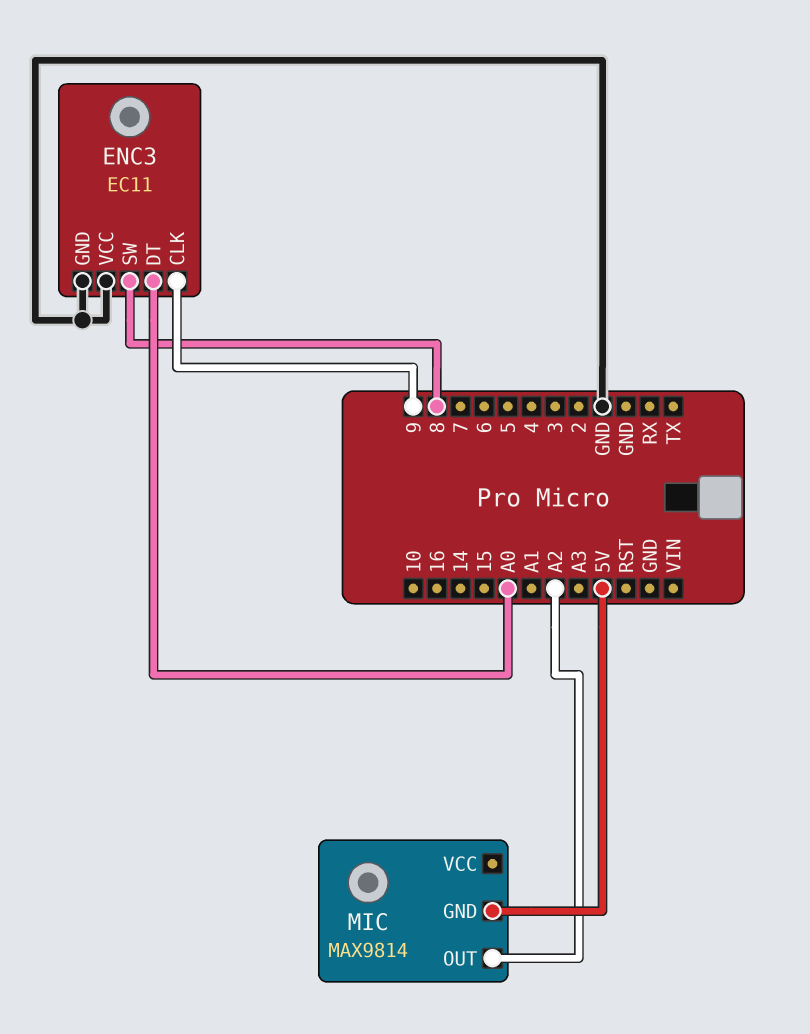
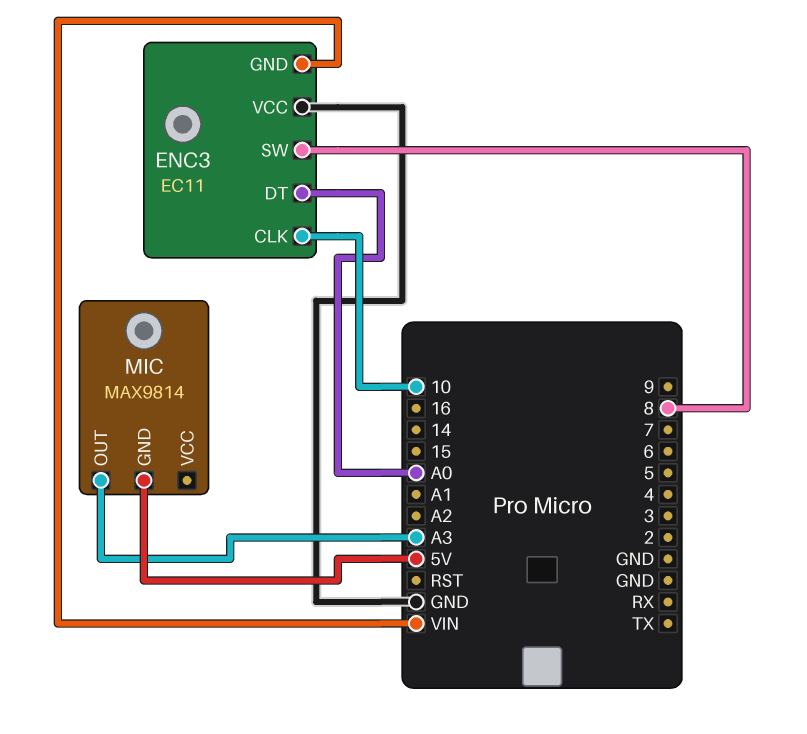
ENC3 pin CLK: 9 -> 10
ENC3 pin GND: GND -> VIN
MIC pin OUT: A2 -> A3

